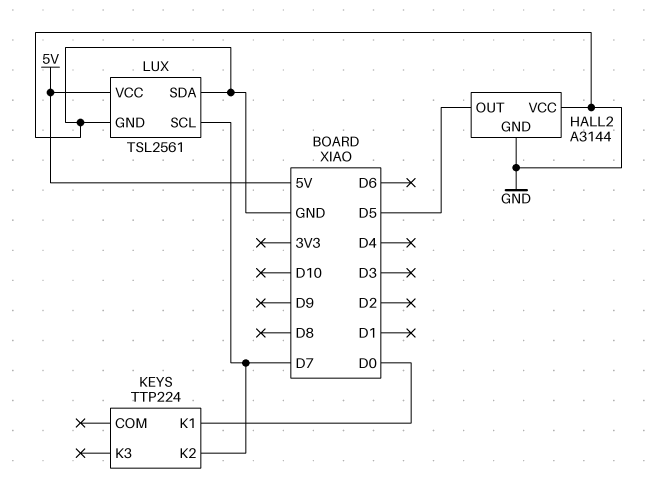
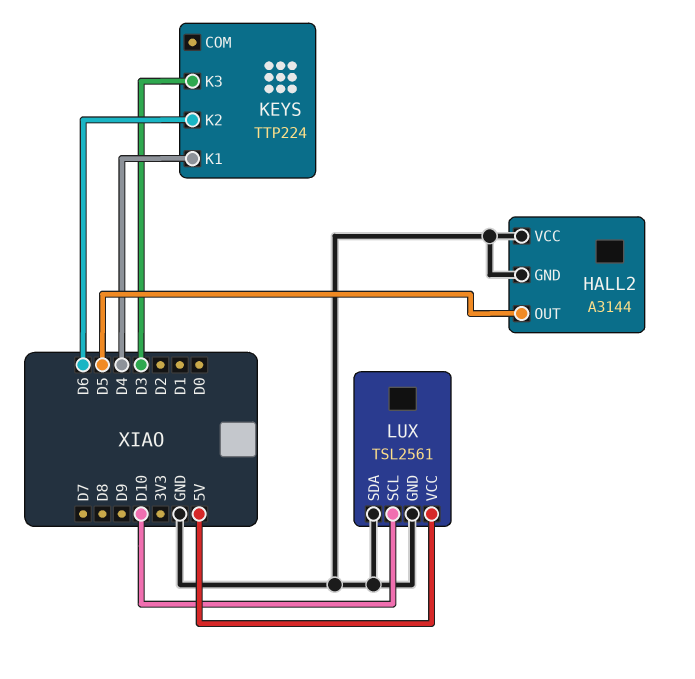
KEYS pin K1: D0 -> D4
KEYS pin K2: D7 -> D6
KEYS pin K3: none -> D3
LUX pin SCL: D7 -> D10

